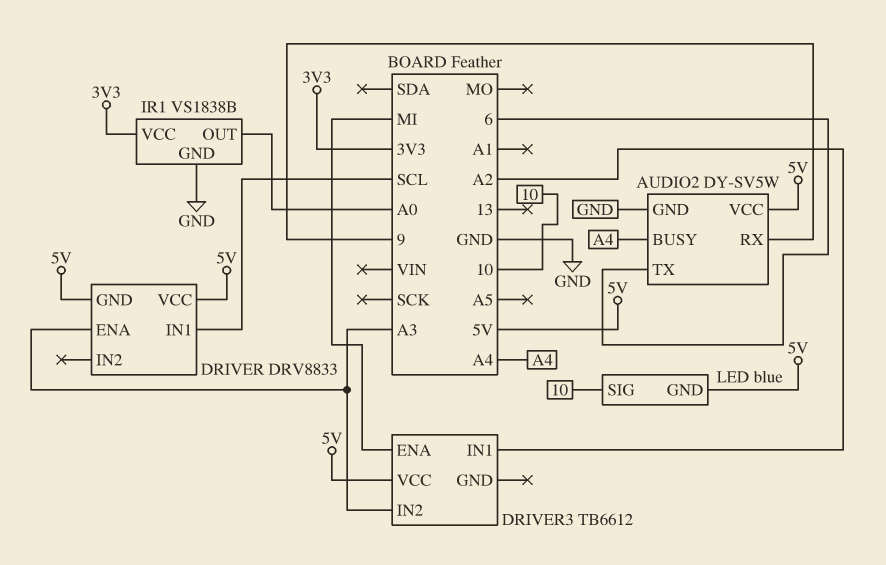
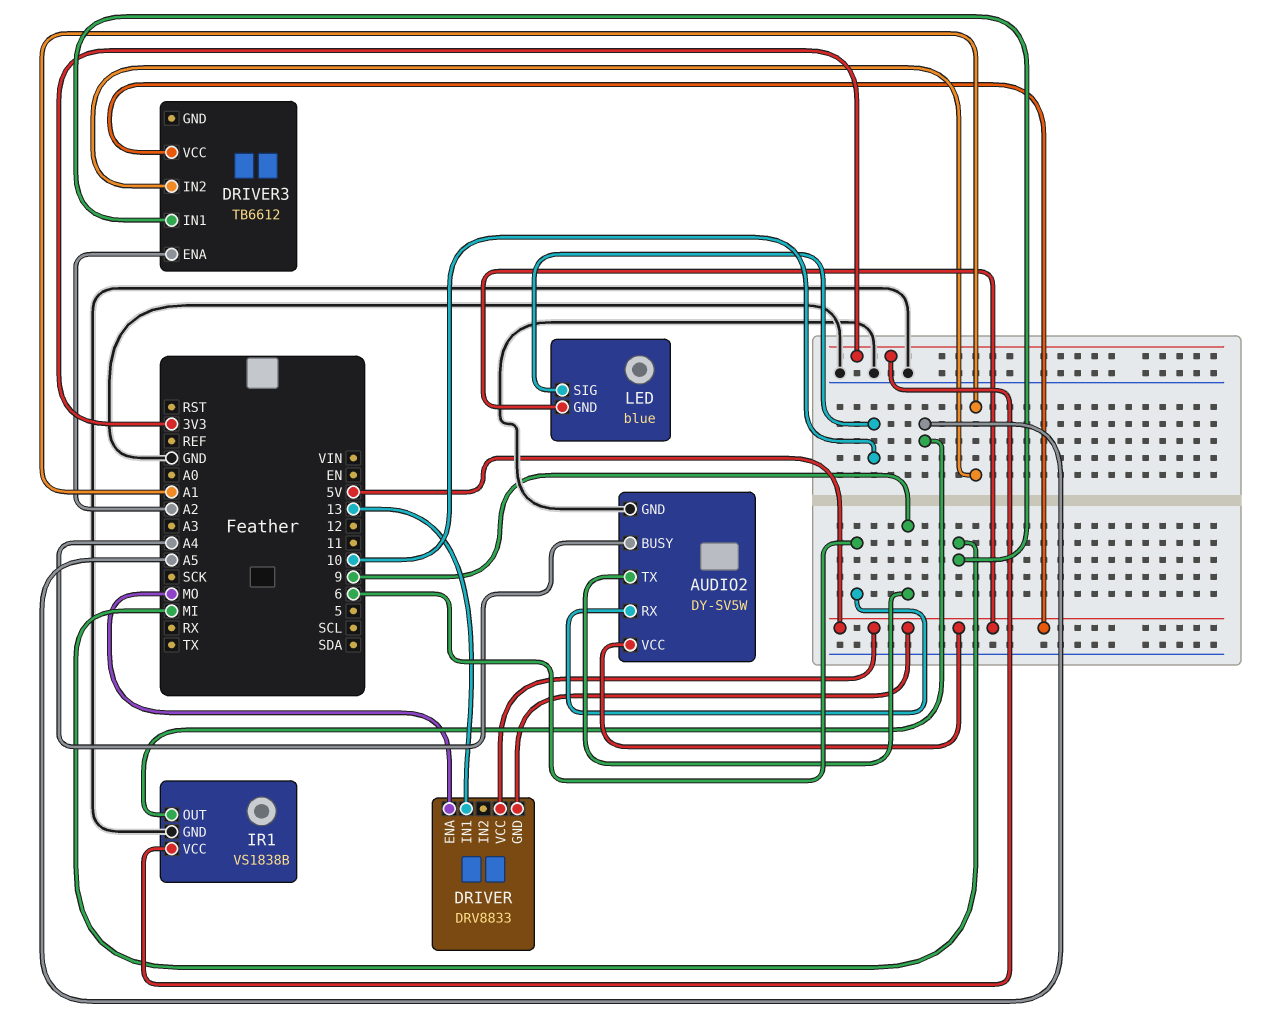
AUDIO2 pin RX: 9 -> 6
AUDIO2 pin TX: 6 -> 9
DRIVER pin ENA: A3 -> MO
DRIVER pin IN1: SCL -> 13
DRIVER3 pin ENA: MI -> A2
DRIVER3 pin IN1: A2 -> MI
DRIVER3 pin IN2: A3 -> A1
IR1 pin OUT: A0 -> A5

